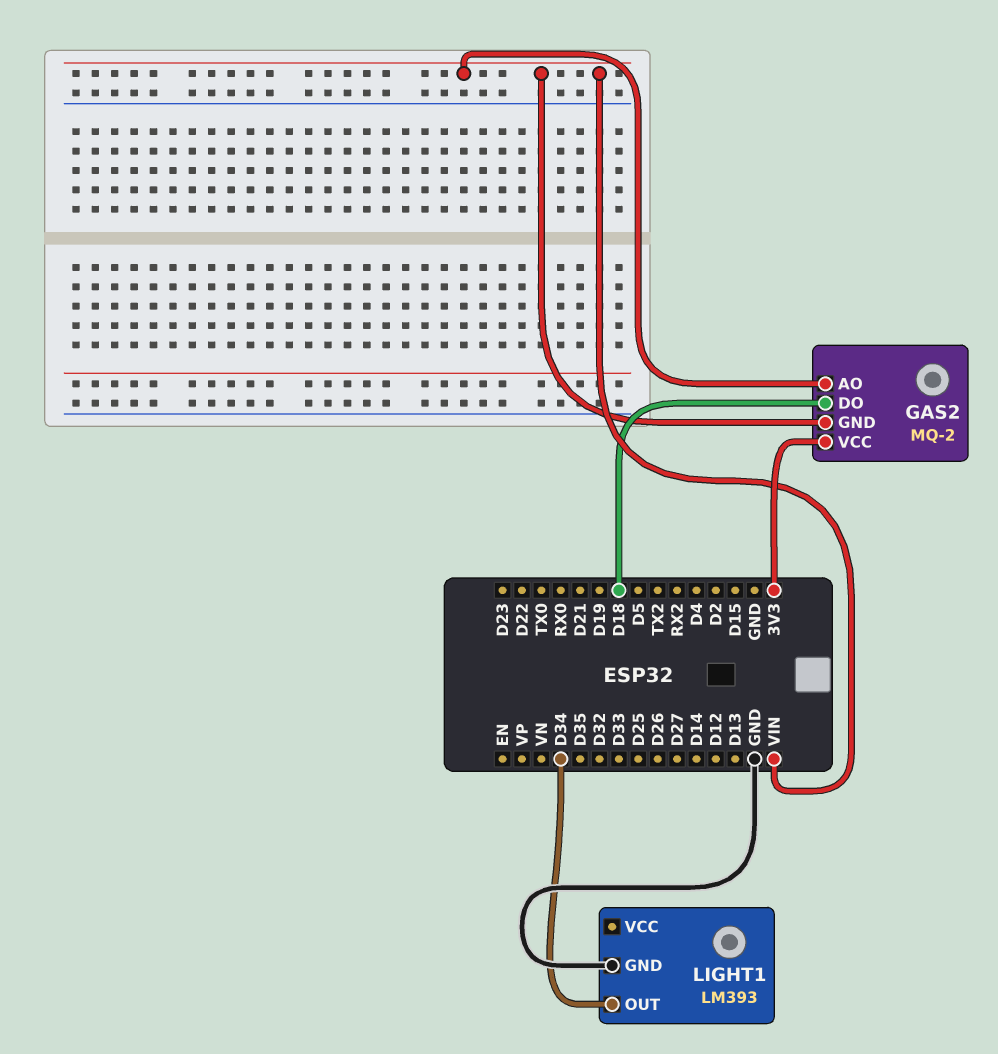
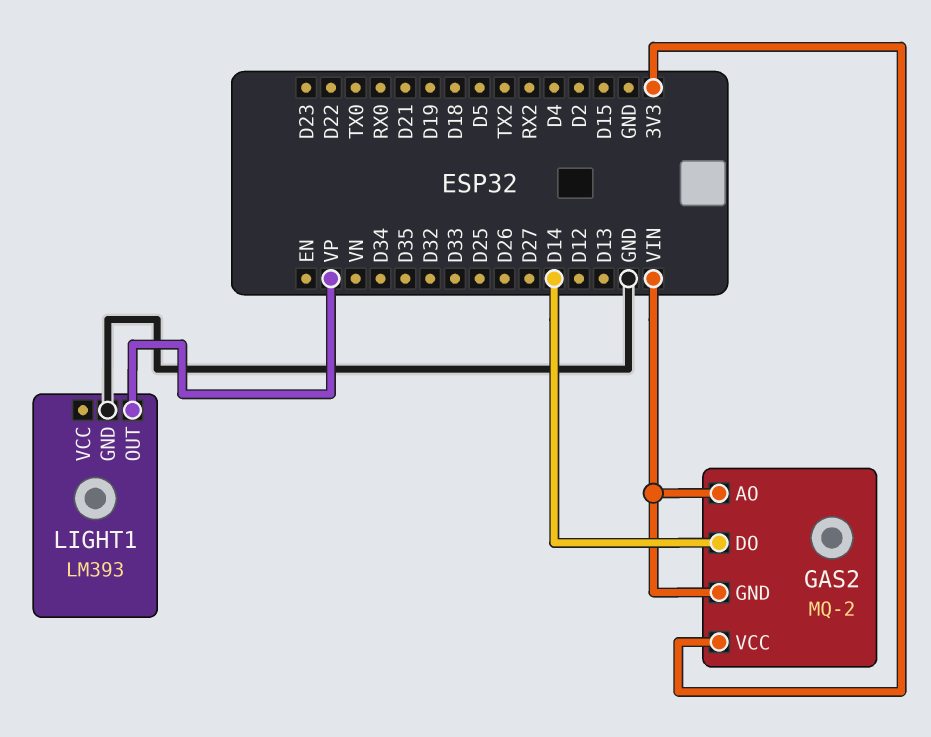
GAS2 pin DO: D18 -> D14
LIGHT1 pin OUT: D34 -> VP

